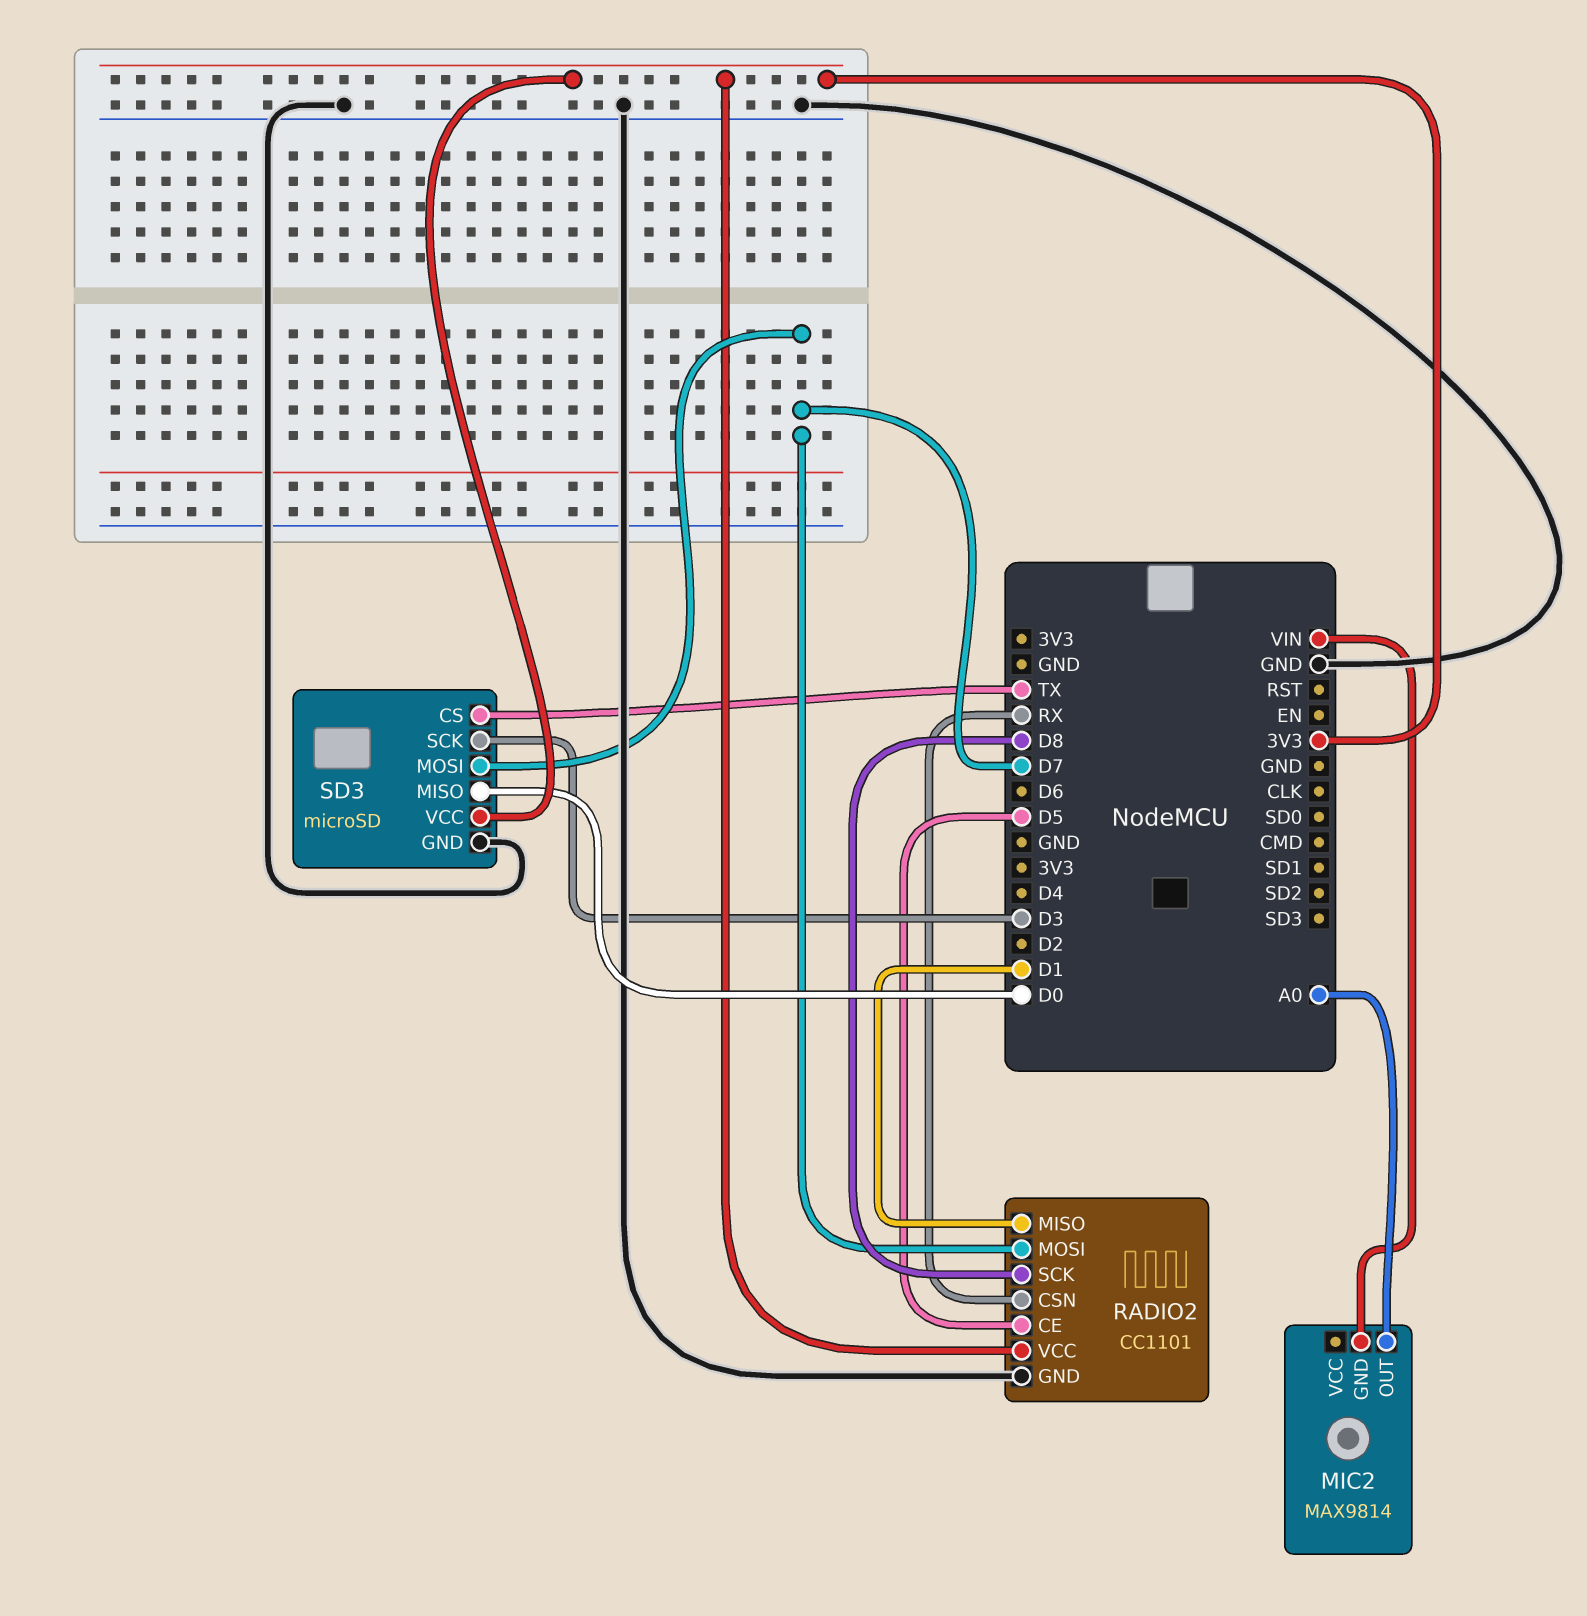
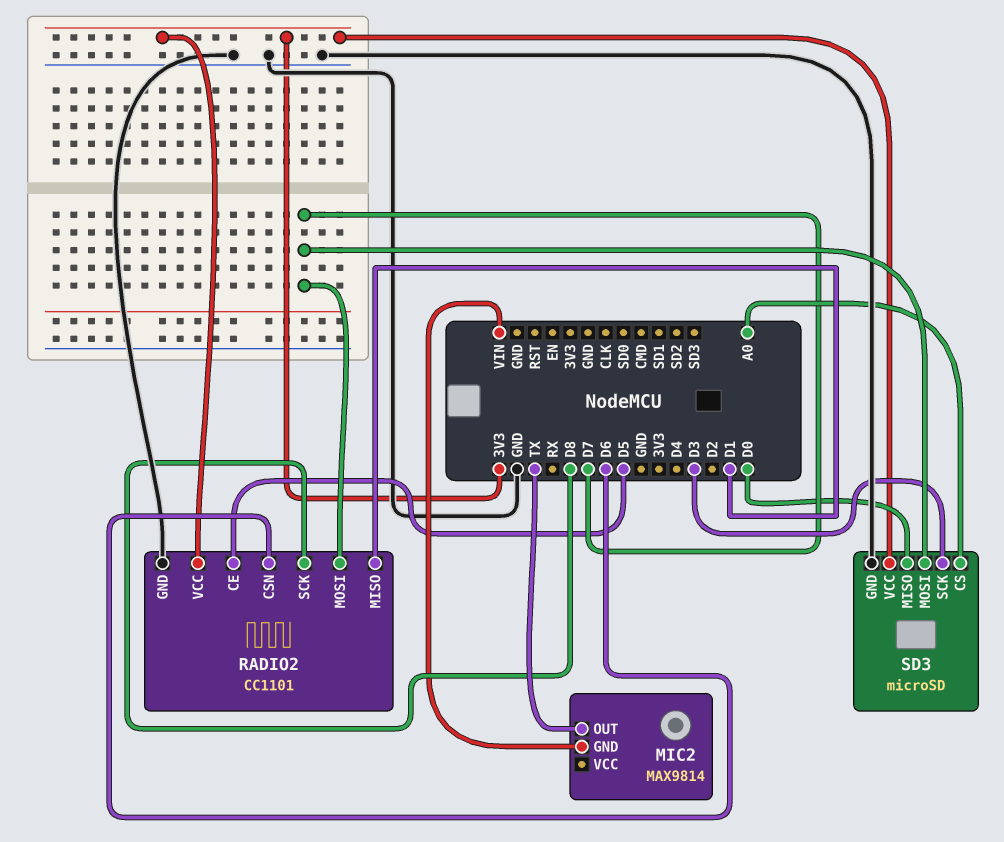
MIC2 pin OUT: A0 -> TX
RADIO2 pin CSN: RX -> D6
SD3 pin CS: TX -> A0

